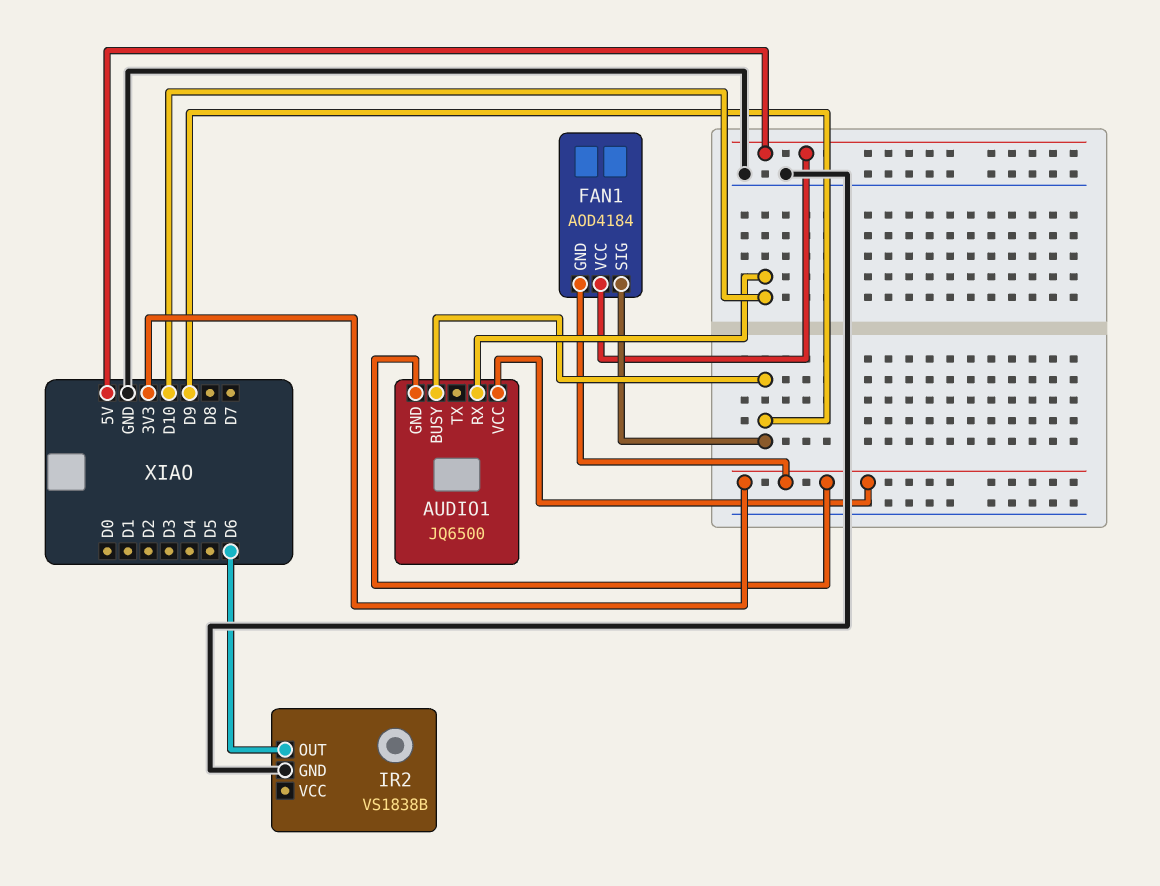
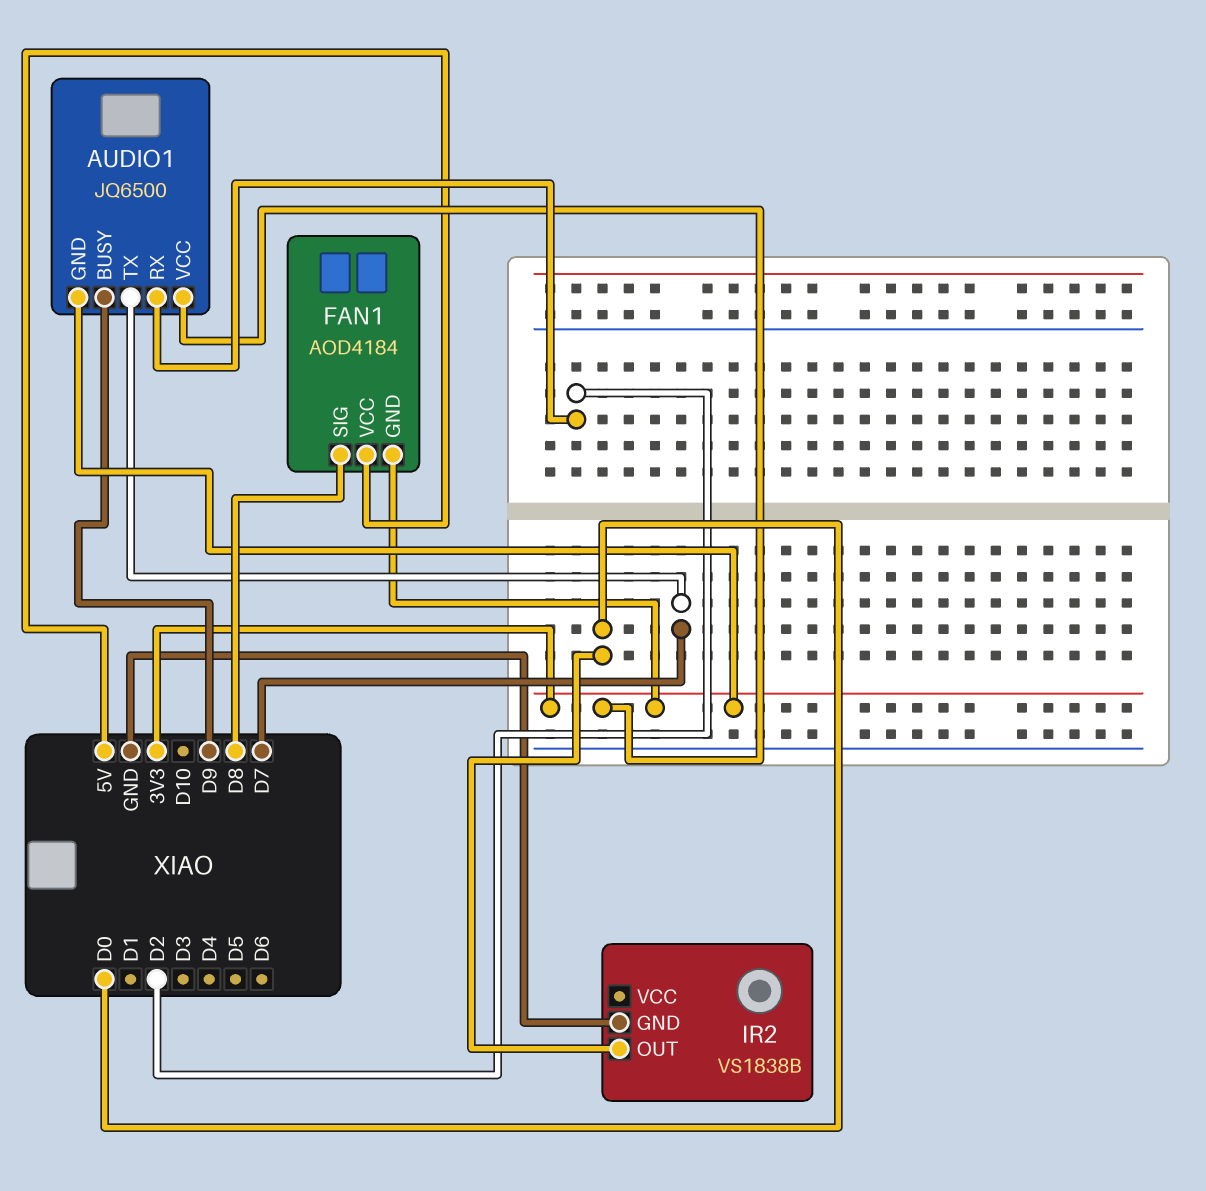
AUDIO1 pin RX: D10 -> D2
AUDIO1 pin TX: none -> D7
FAN1 pin SIG: D9 -> D8
IR2 pin OUT: D6 -> D0

